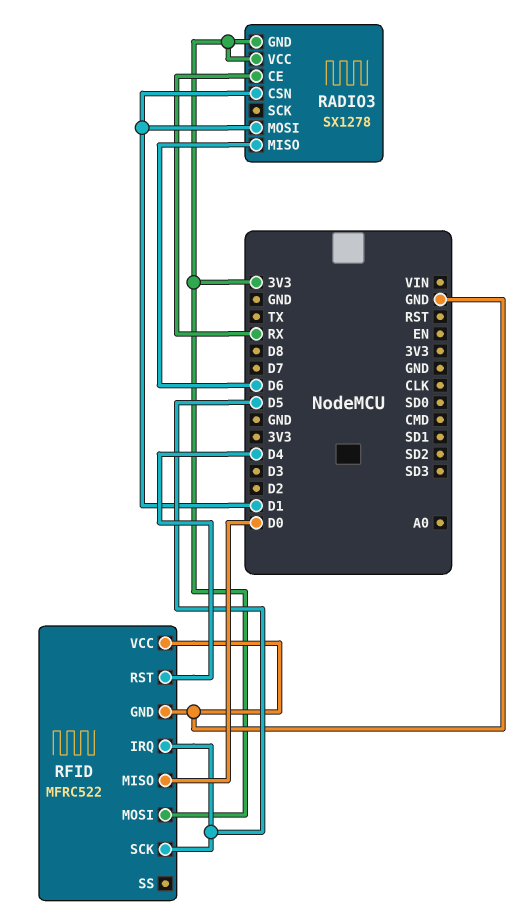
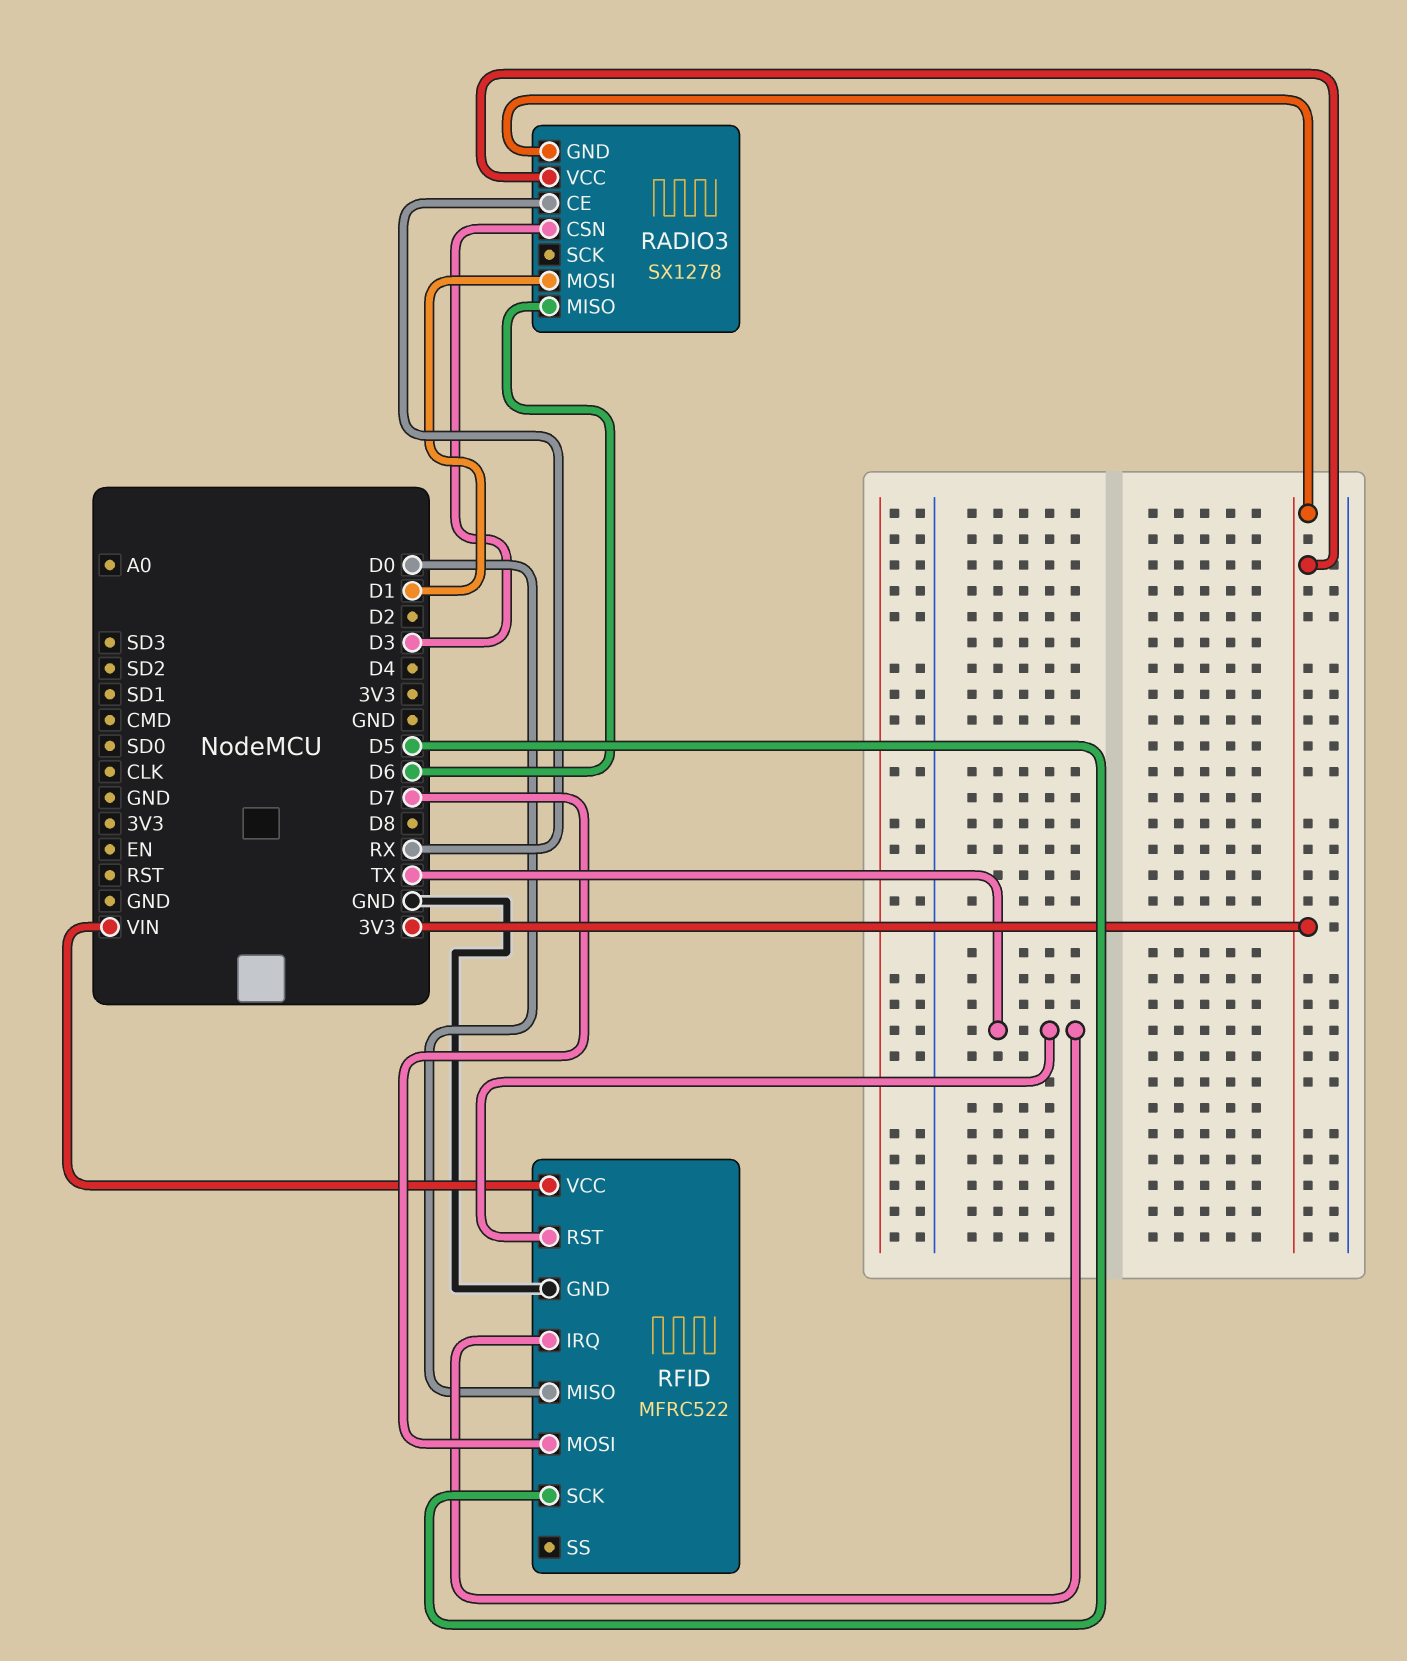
RADIO3 pin CSN: D1 -> D3
RFID pin IRQ: D5 -> TX
RFID pin MOSI: 3V3 -> D7
RFID pin RST: D4 -> TX
RFID pin VCC: GND -> VIN

